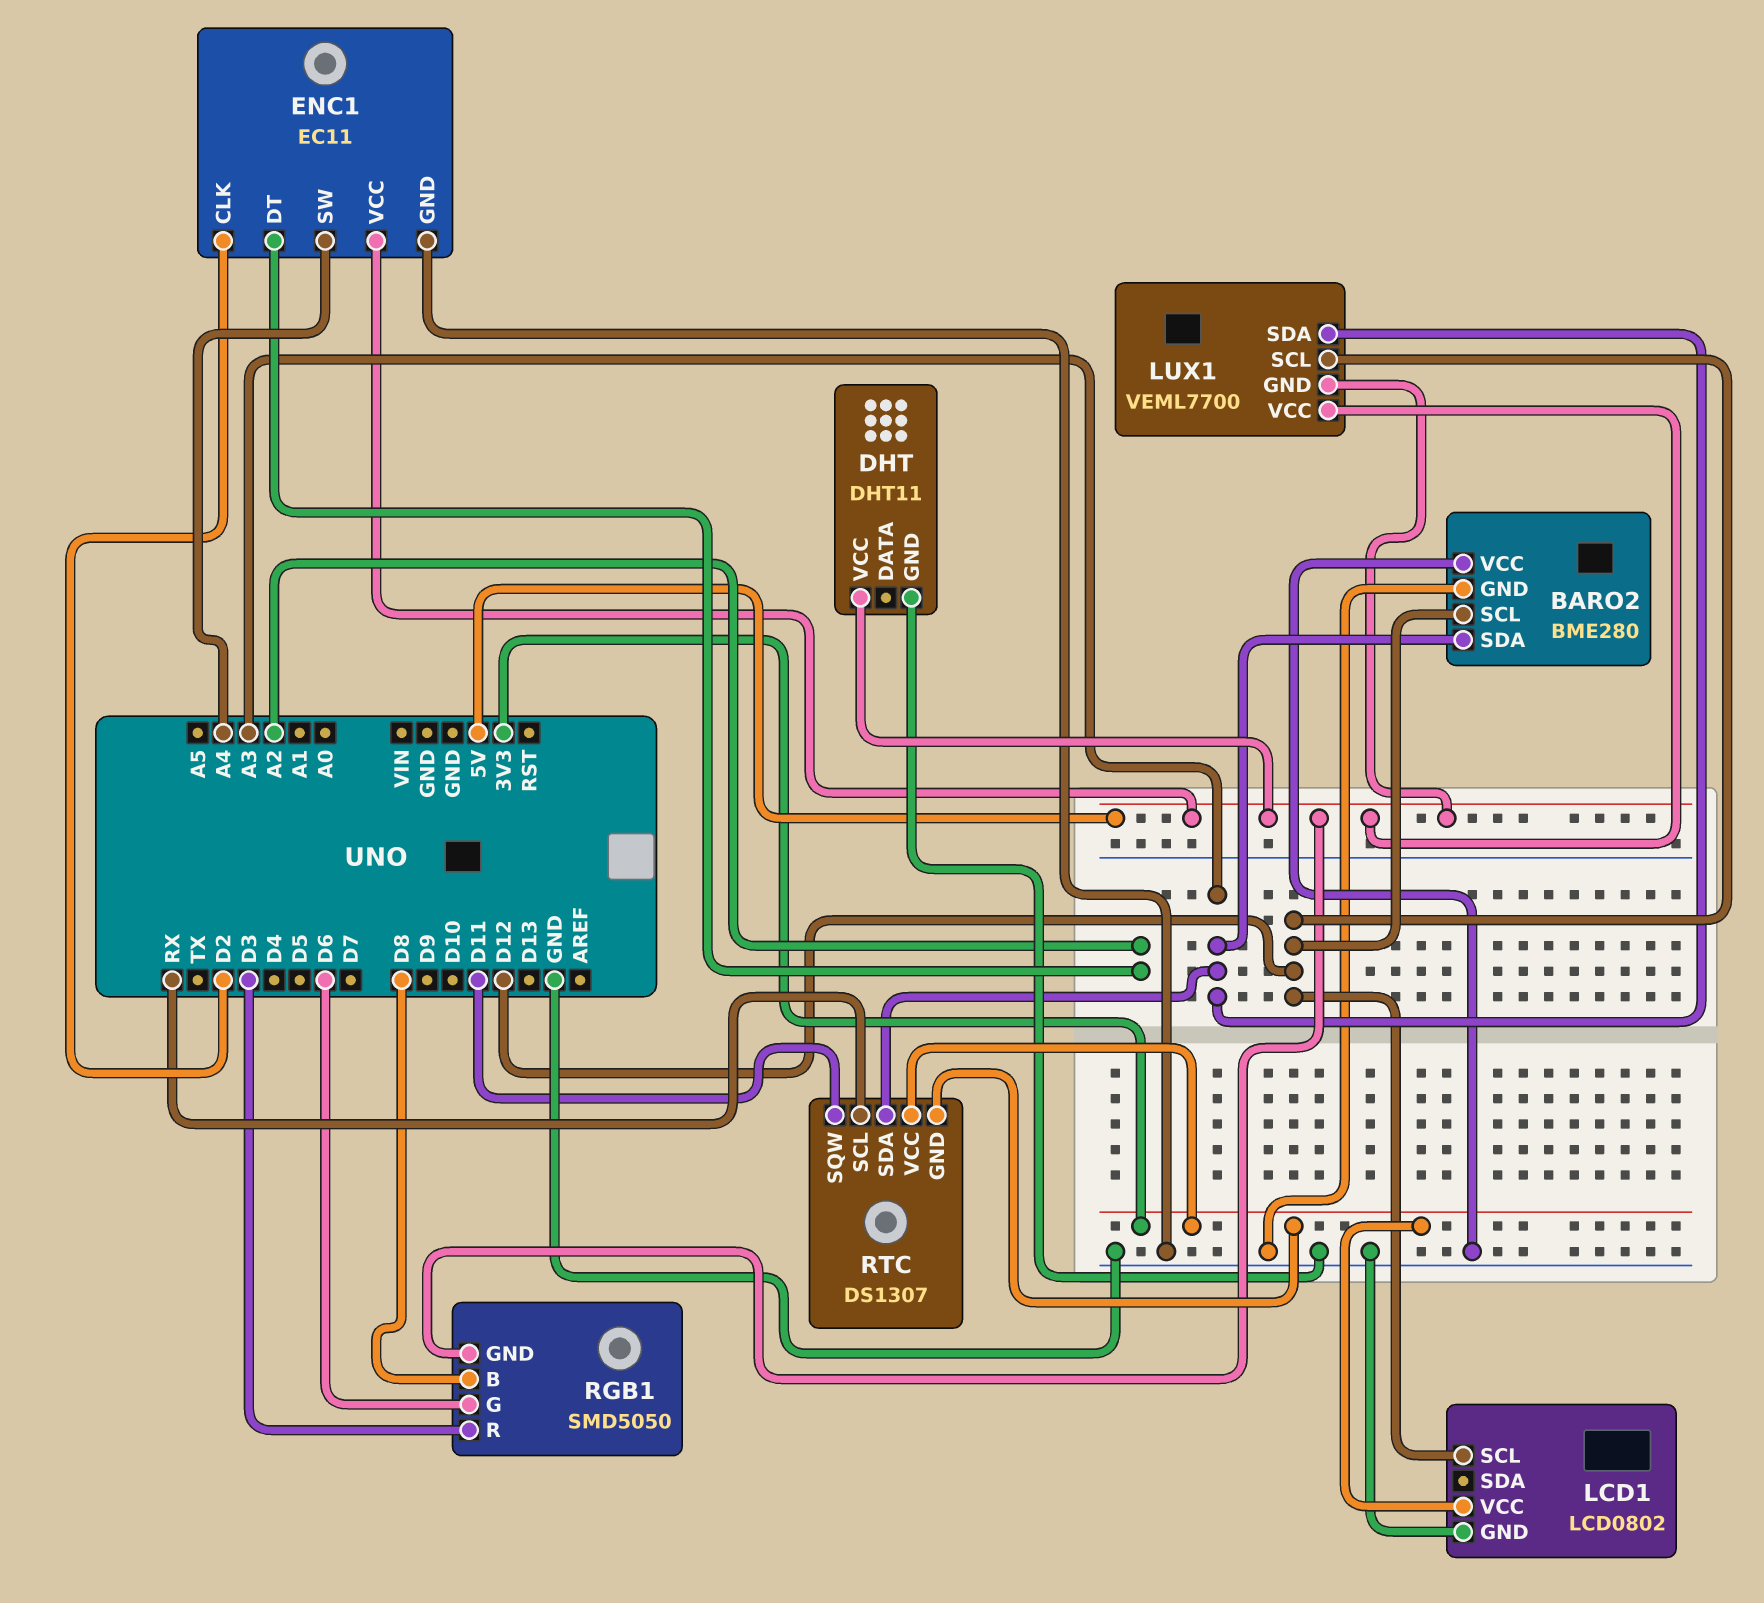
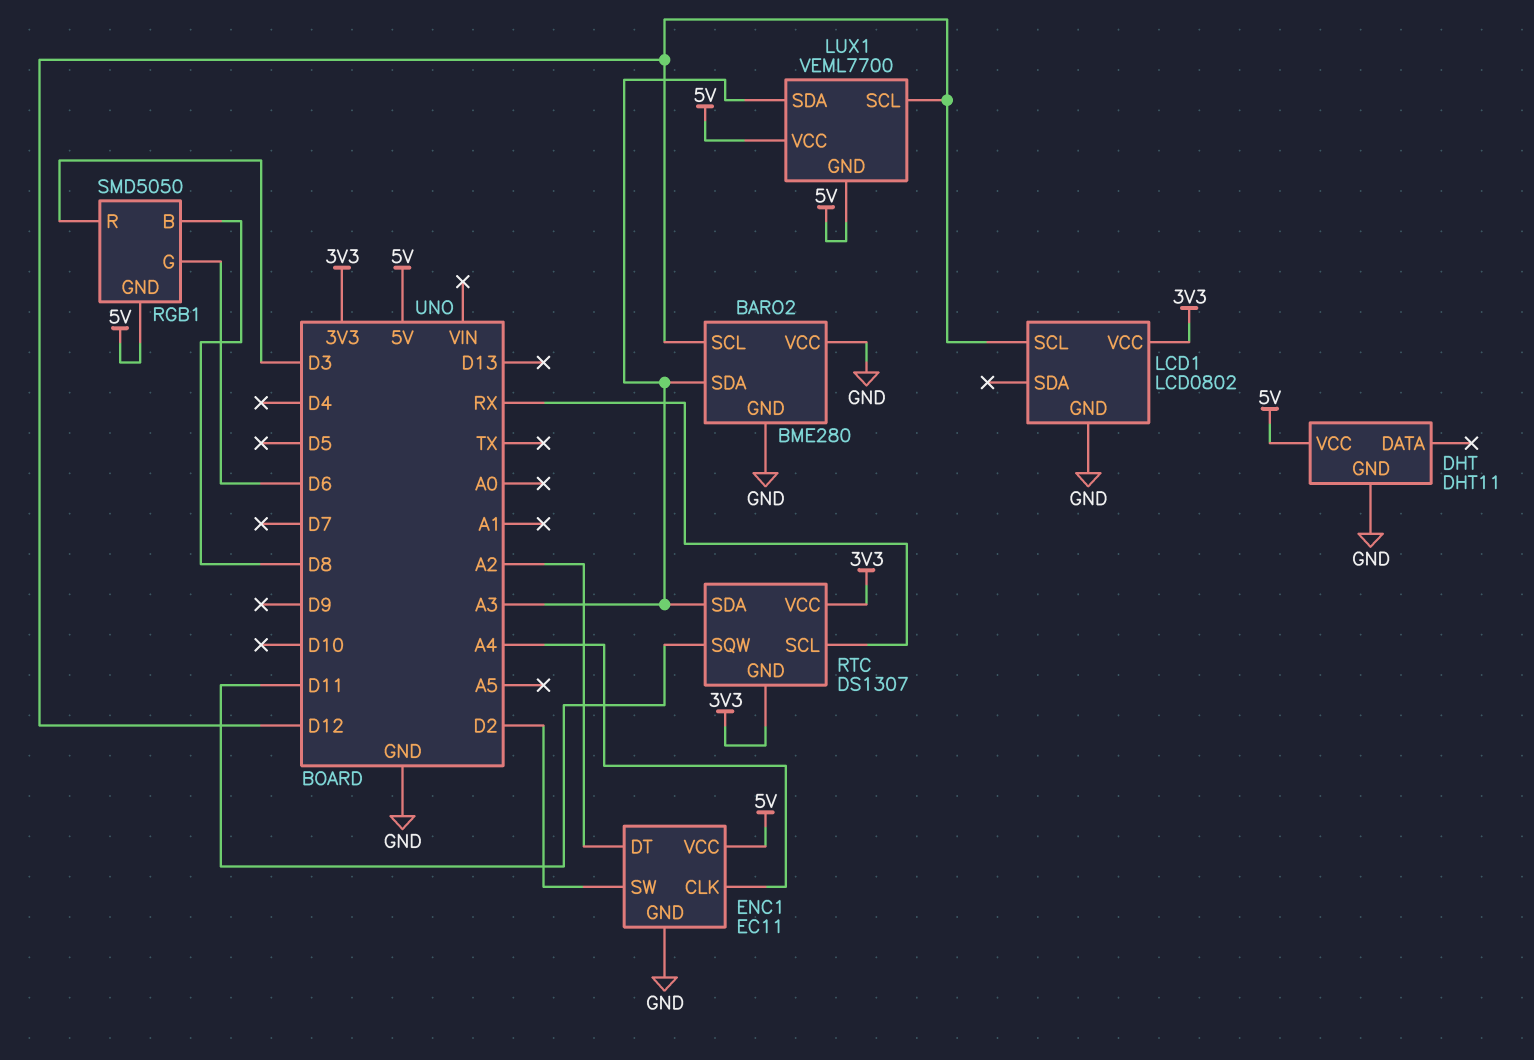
ENC1 pin CLK: D2 -> A4
ENC1 pin SW: A4 -> D2

